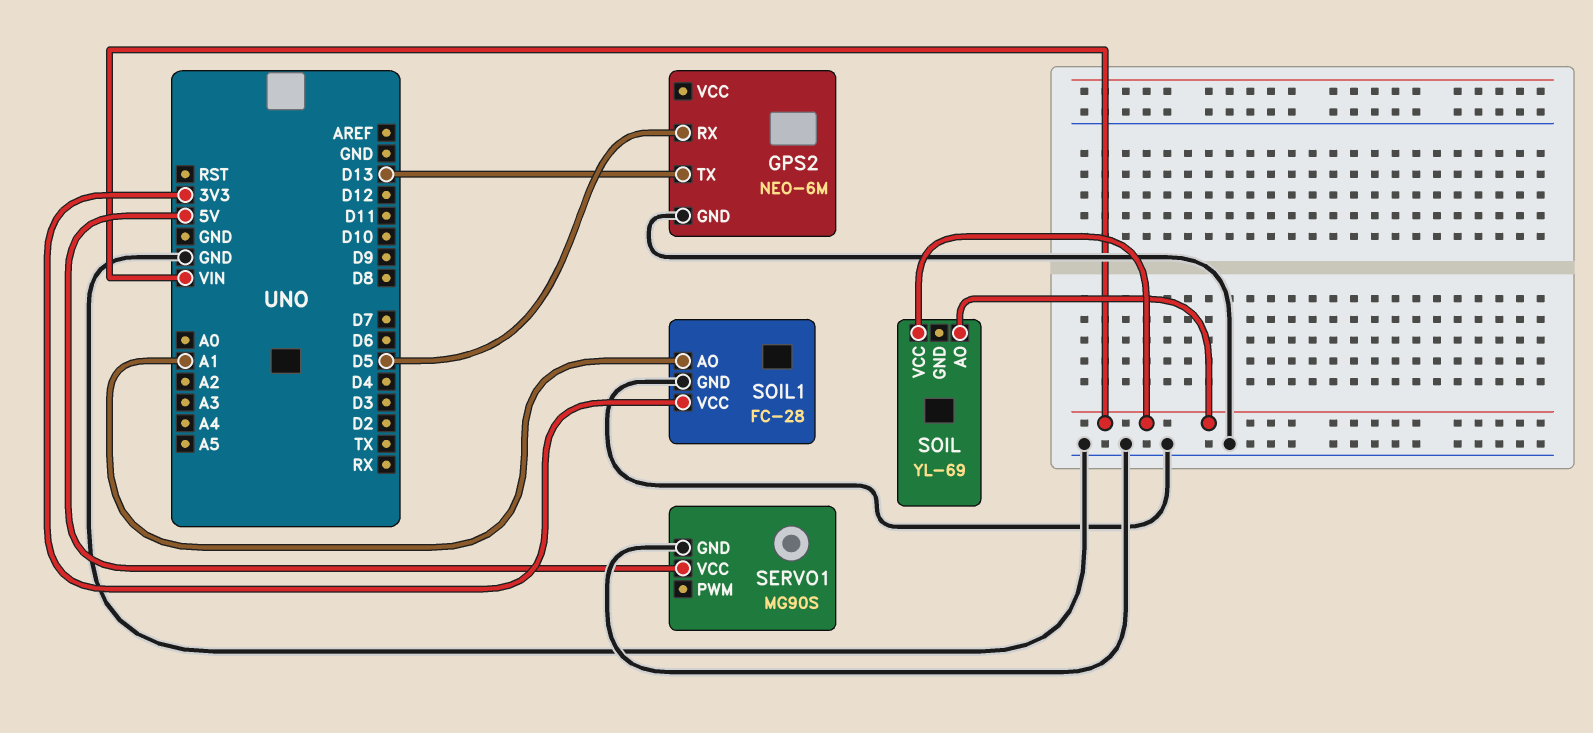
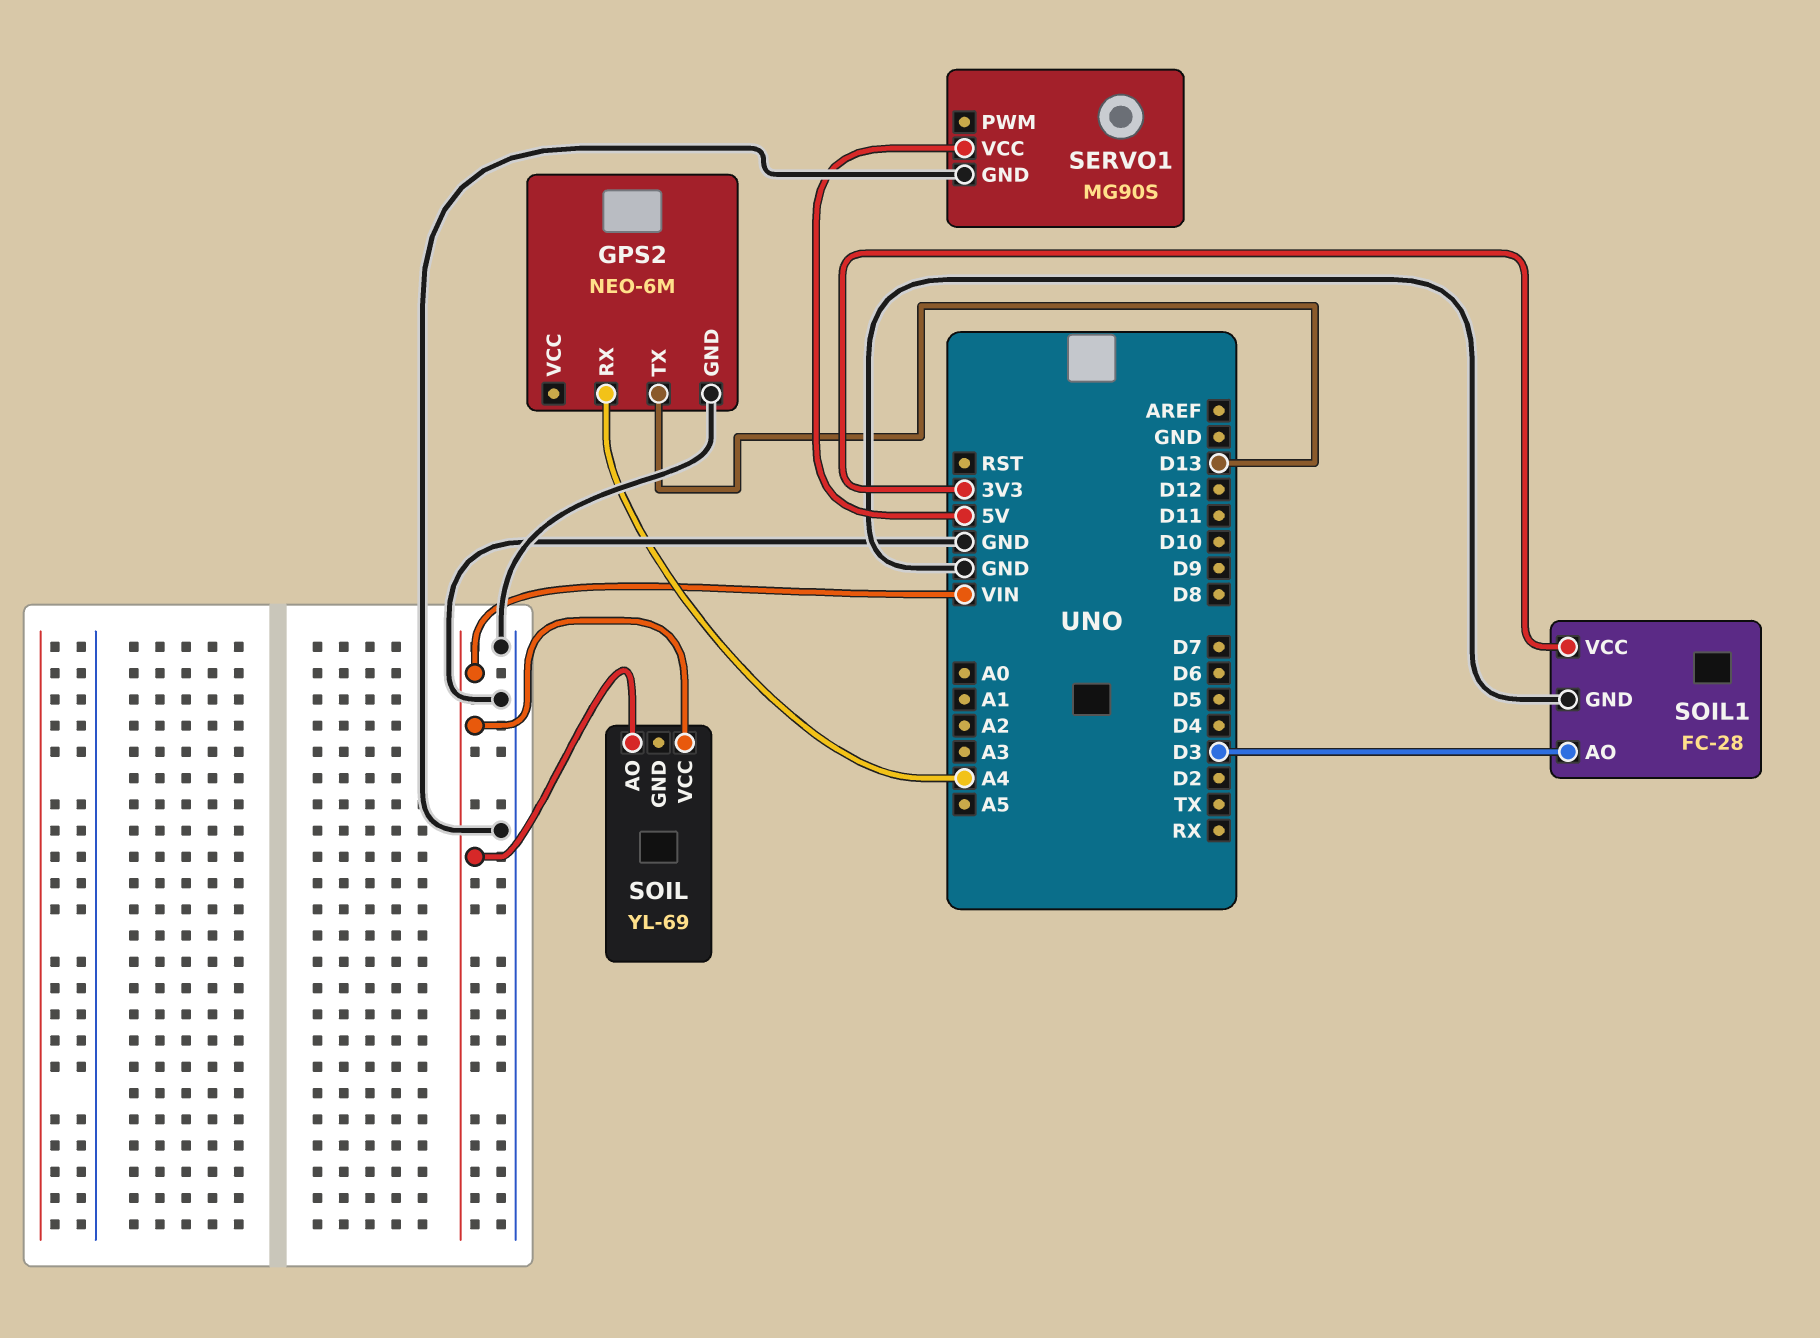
GPS2 pin RX: D5 -> A4
SOIL1 pin AO: A1 -> D3

